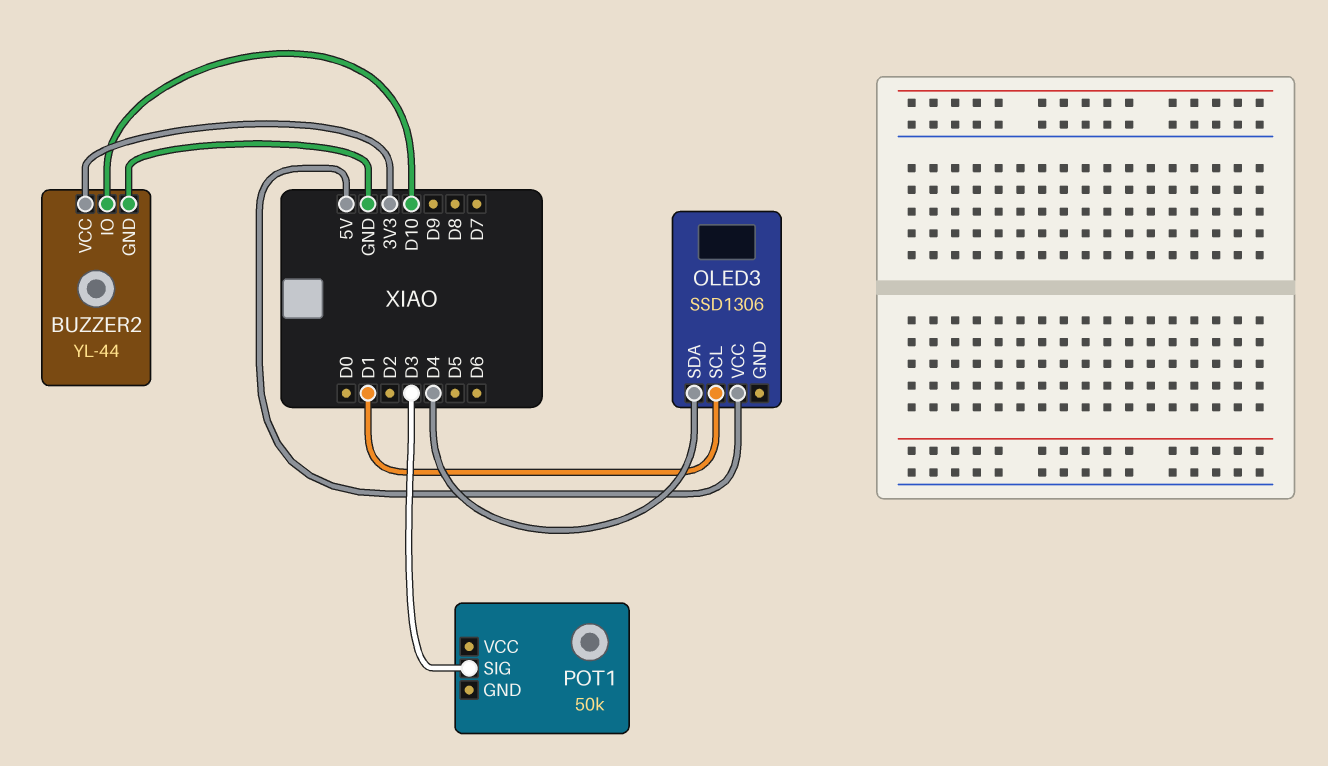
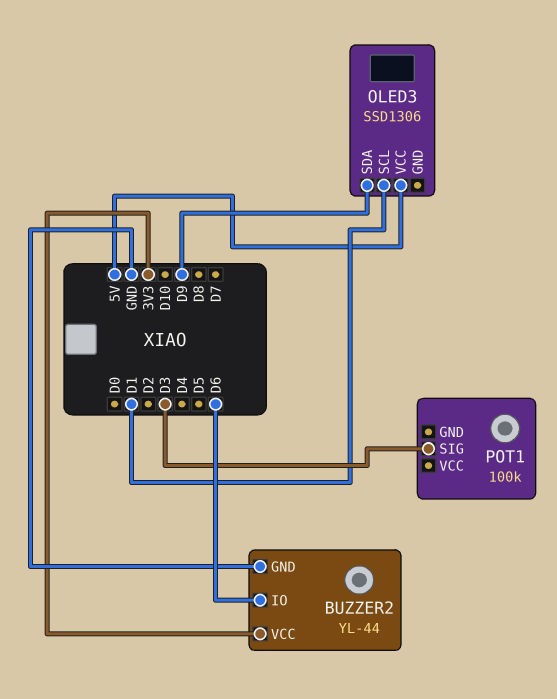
BUZZER2 pin IO: D10 -> D6
OLED3 pin SDA: D4 -> D9
POT1: 50k -> 100k

